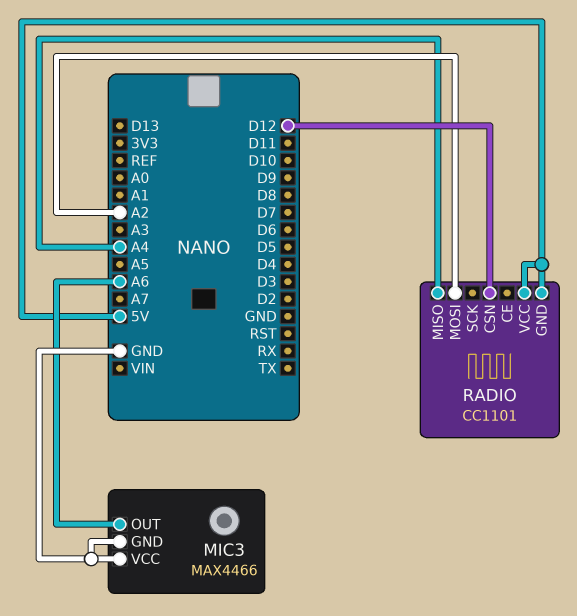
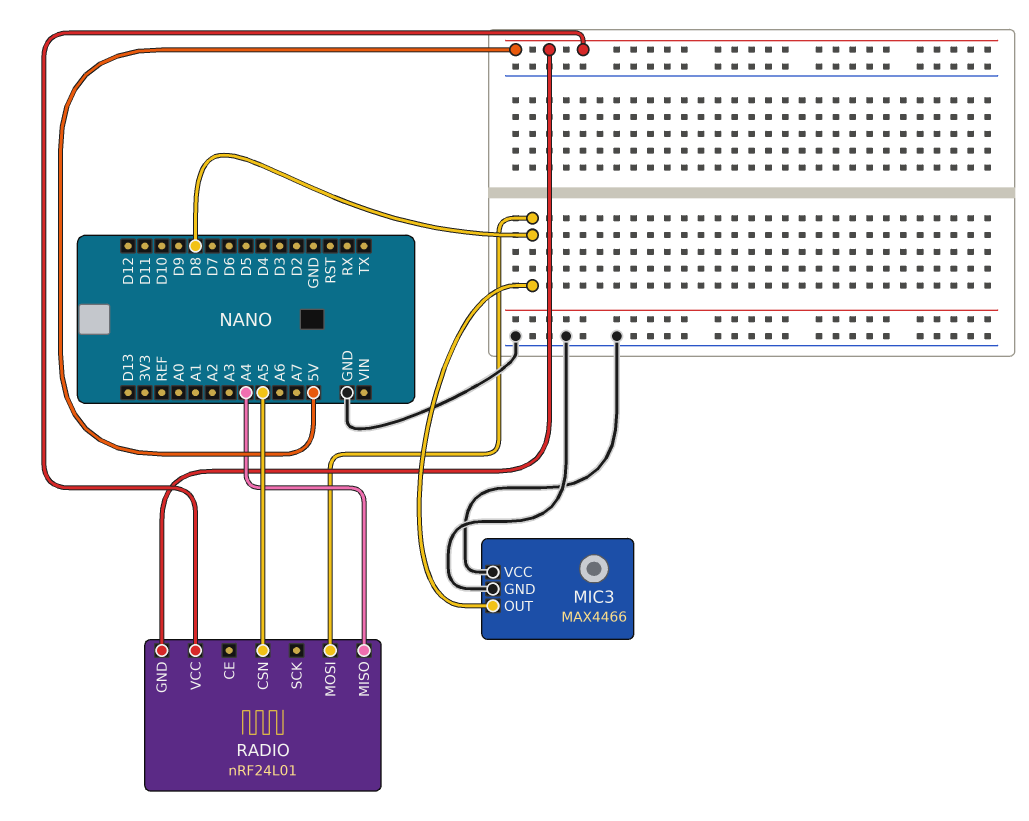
MIC3 pin OUT: A6 -> D8
RADIO: CC1101 -> nRF24L01
RADIO pin CSN: D12 -> A5
RADIO pin MOSI: A2 -> D8

